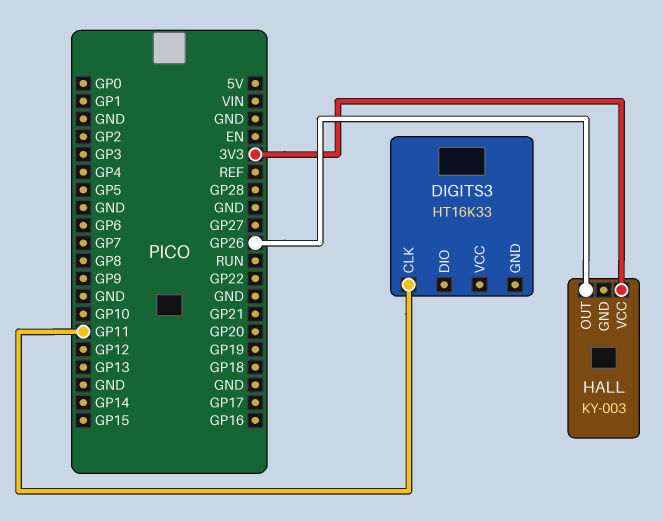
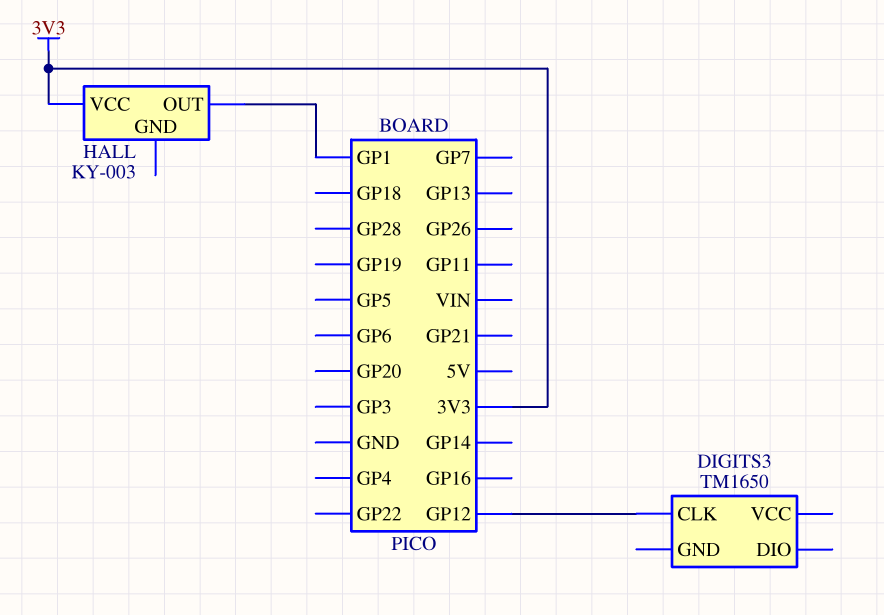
DIGITS3: HT16K33 -> TM1650
DIGITS3 pin CLK: GP11 -> GP12
HALL pin OUT: GP26 -> GP1

